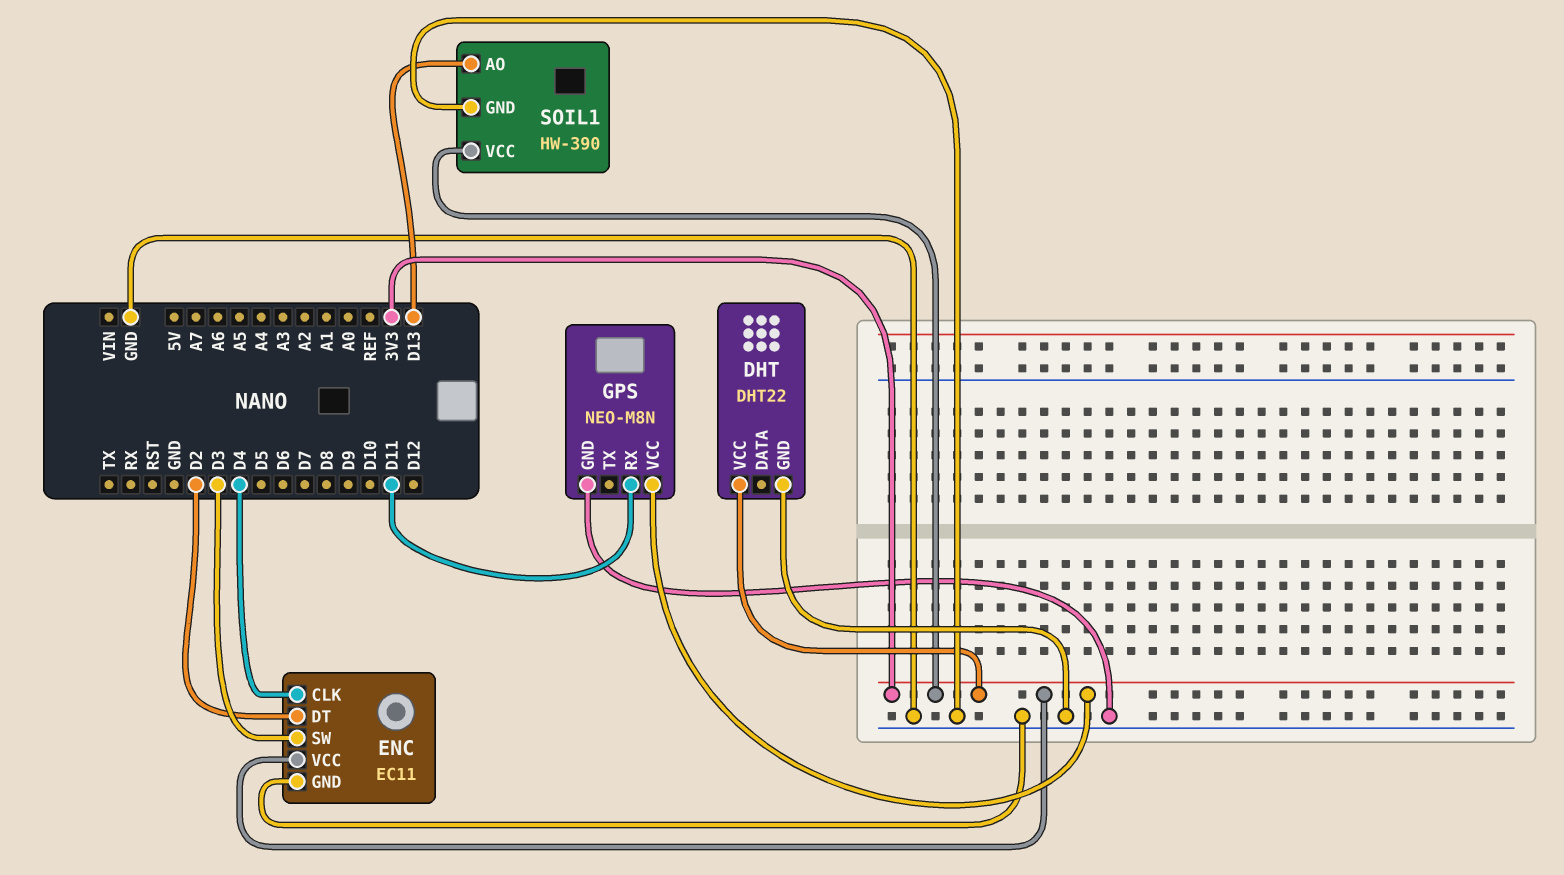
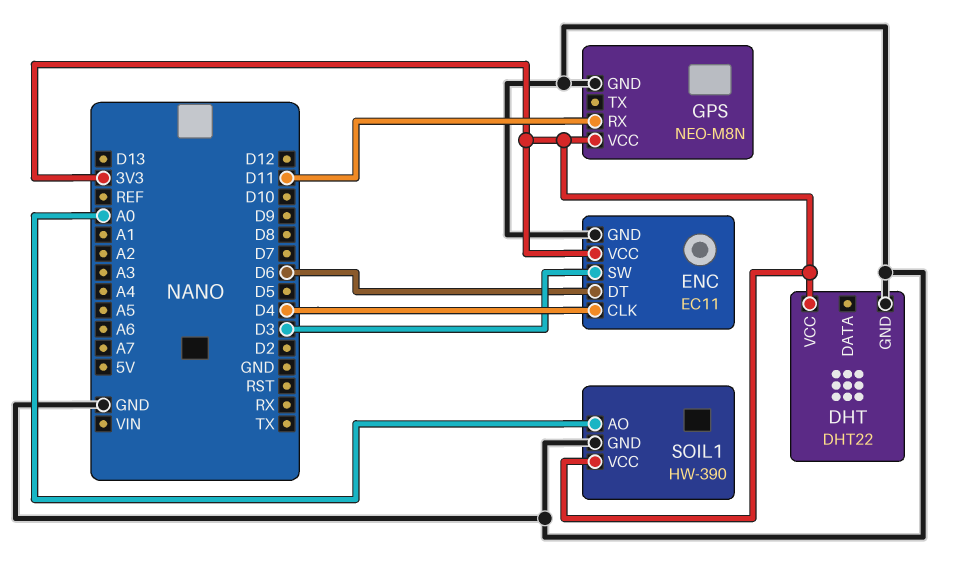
ENC pin DT: D2 -> D6
SOIL1 pin AO: D13 -> A0

